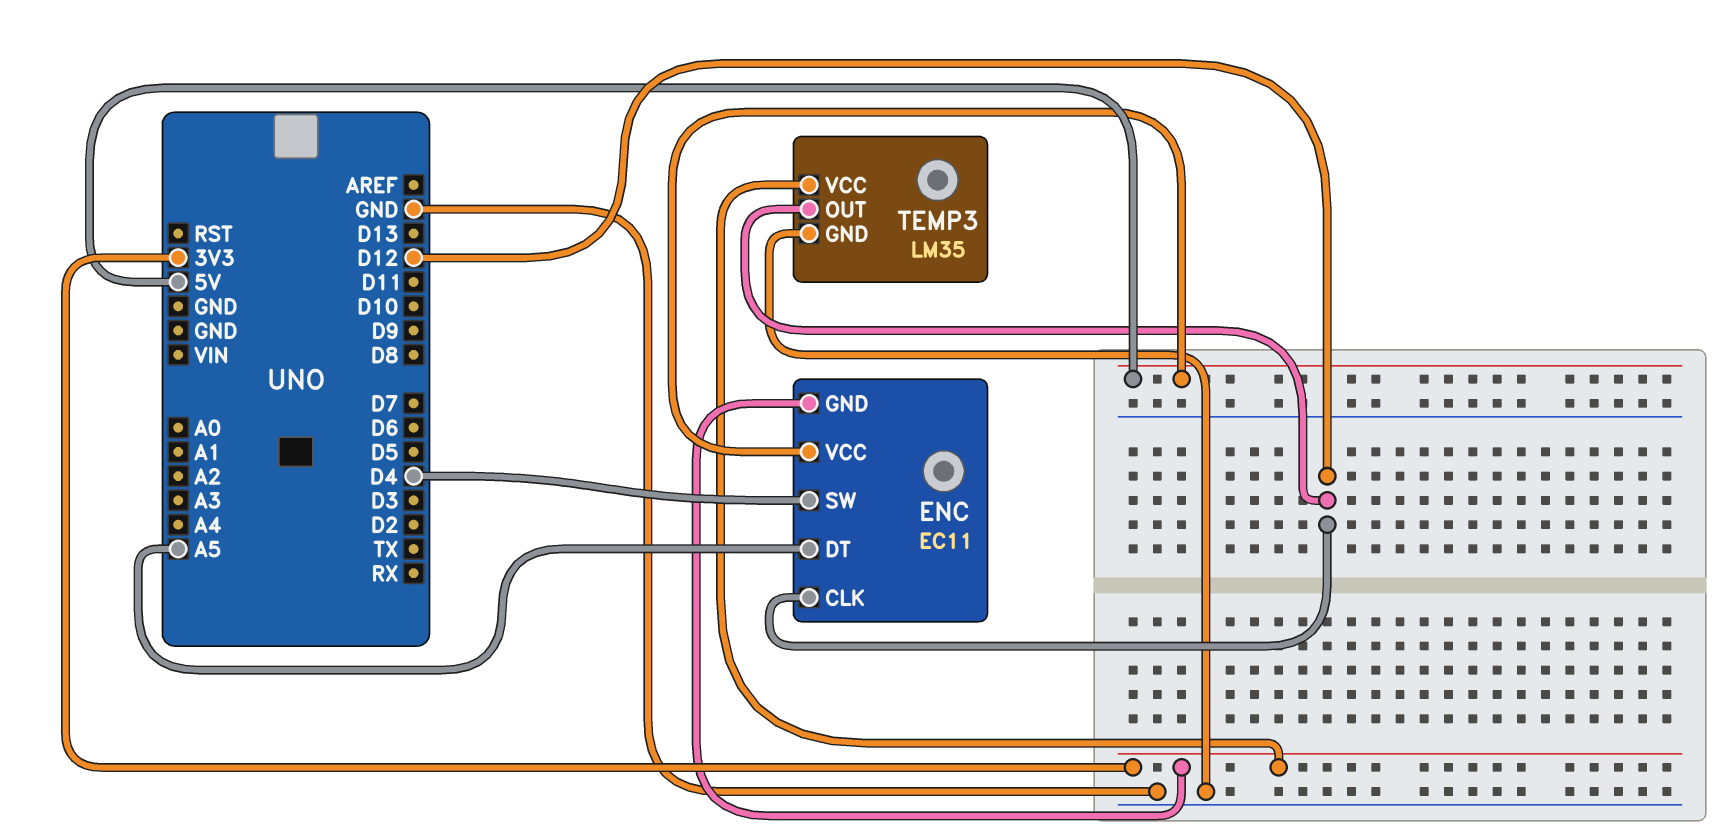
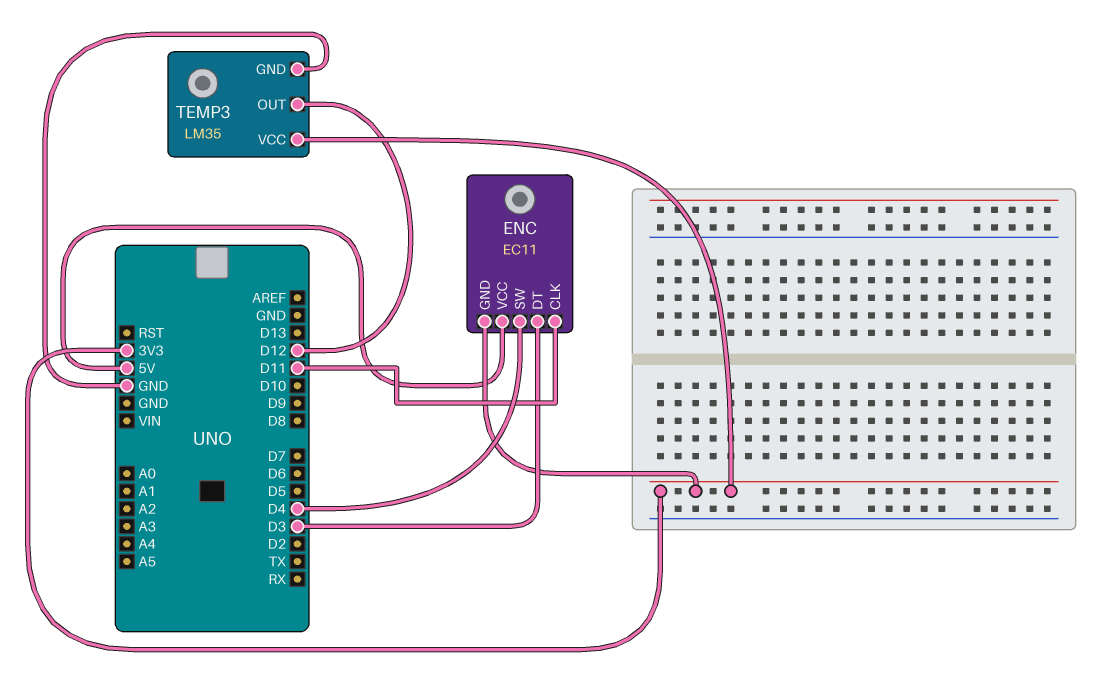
ENC pin CLK: D12 -> D11
ENC pin DT: A5 -> D3

